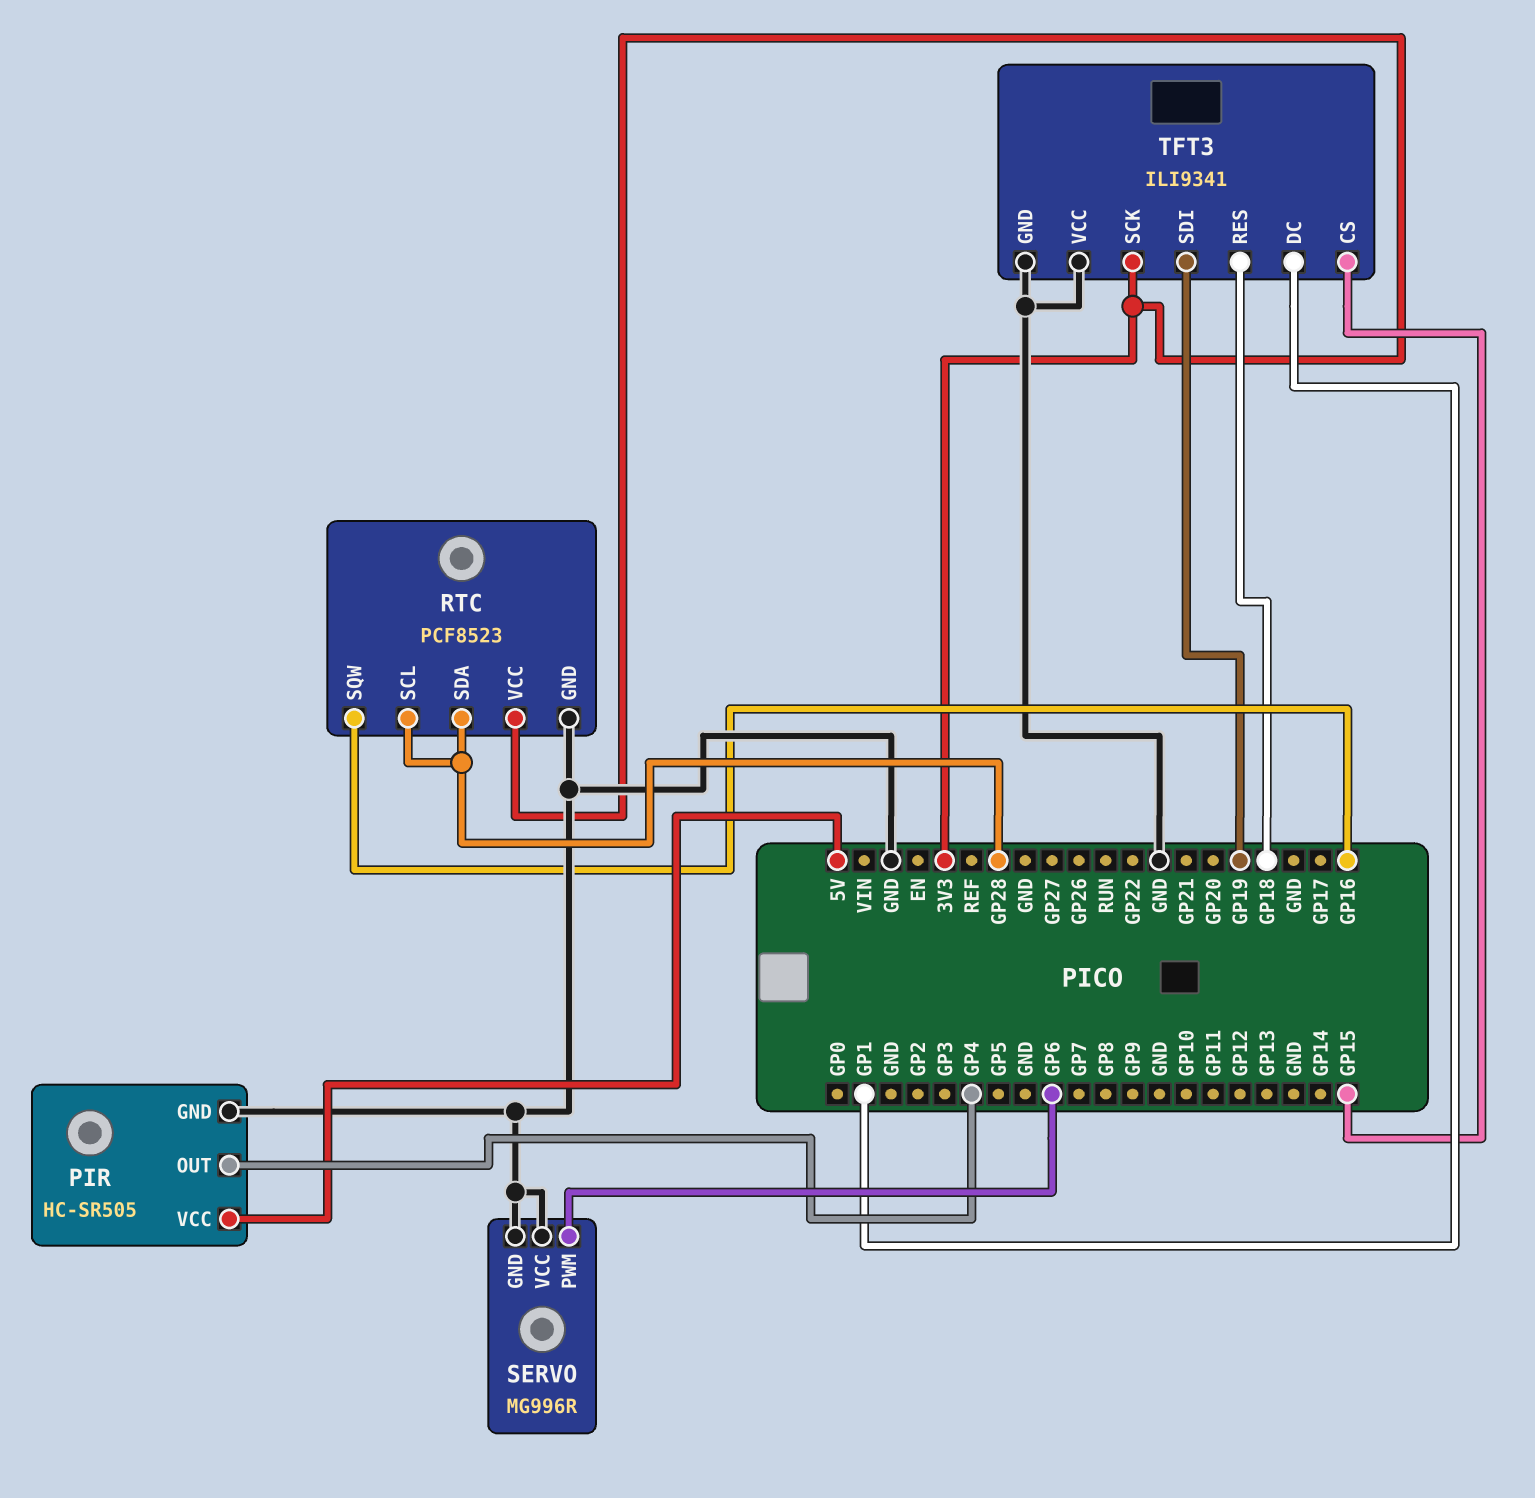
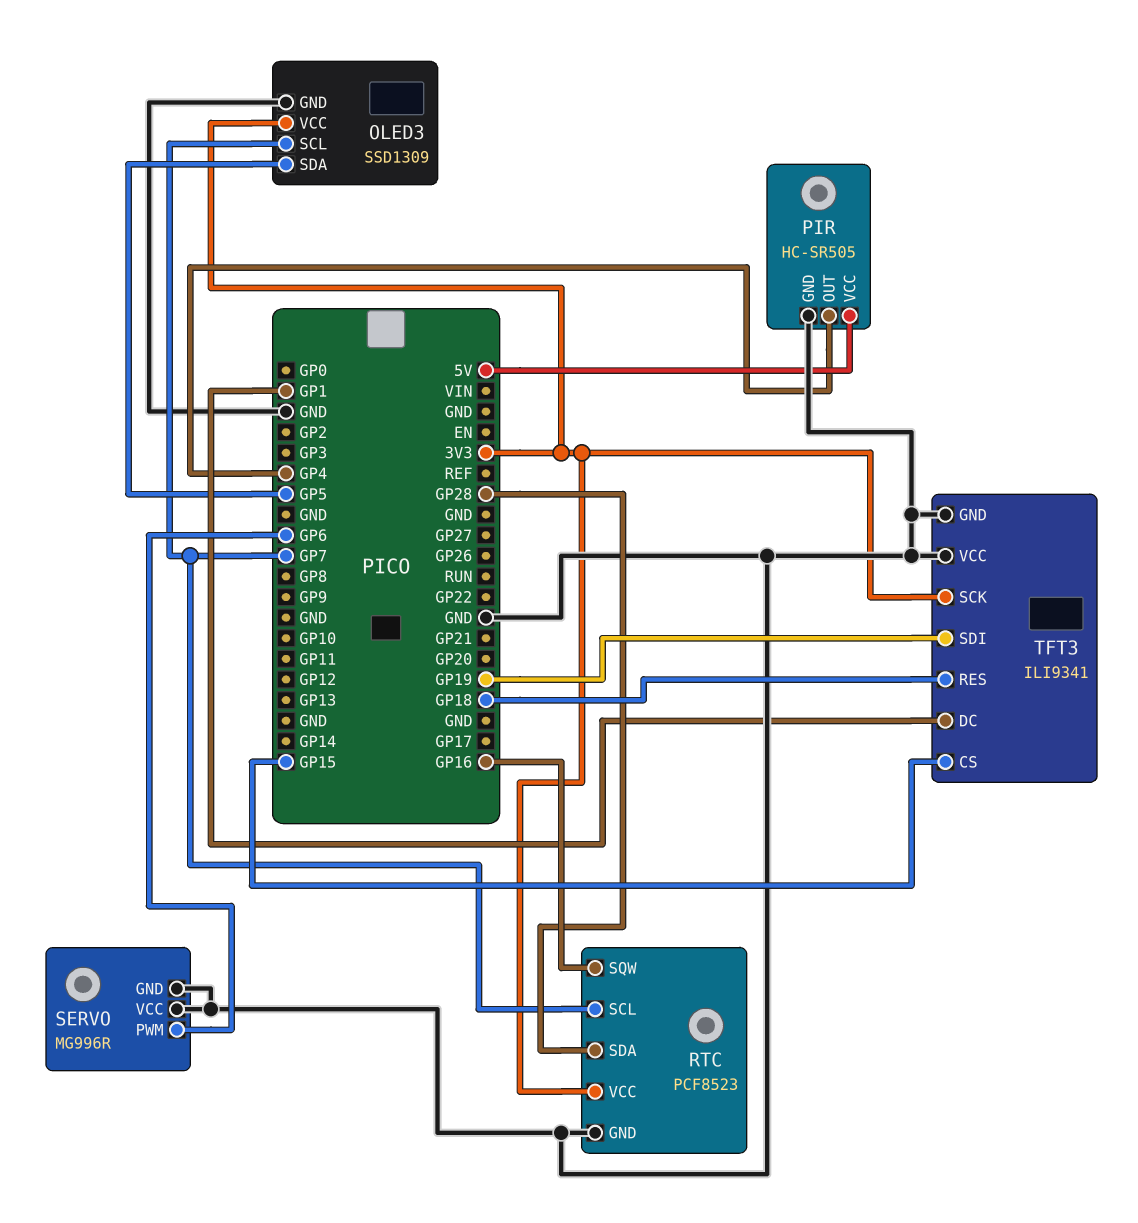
OLED3: none -> SSD1309
OLED3 pin GND: none -> GND
OLED3 pin SCL: none -> GP7
OLED3 pin SDA: none -> GP5
OLED3 pin VCC: none -> 3V3
RTC pin SCL: GP28 -> GP7

